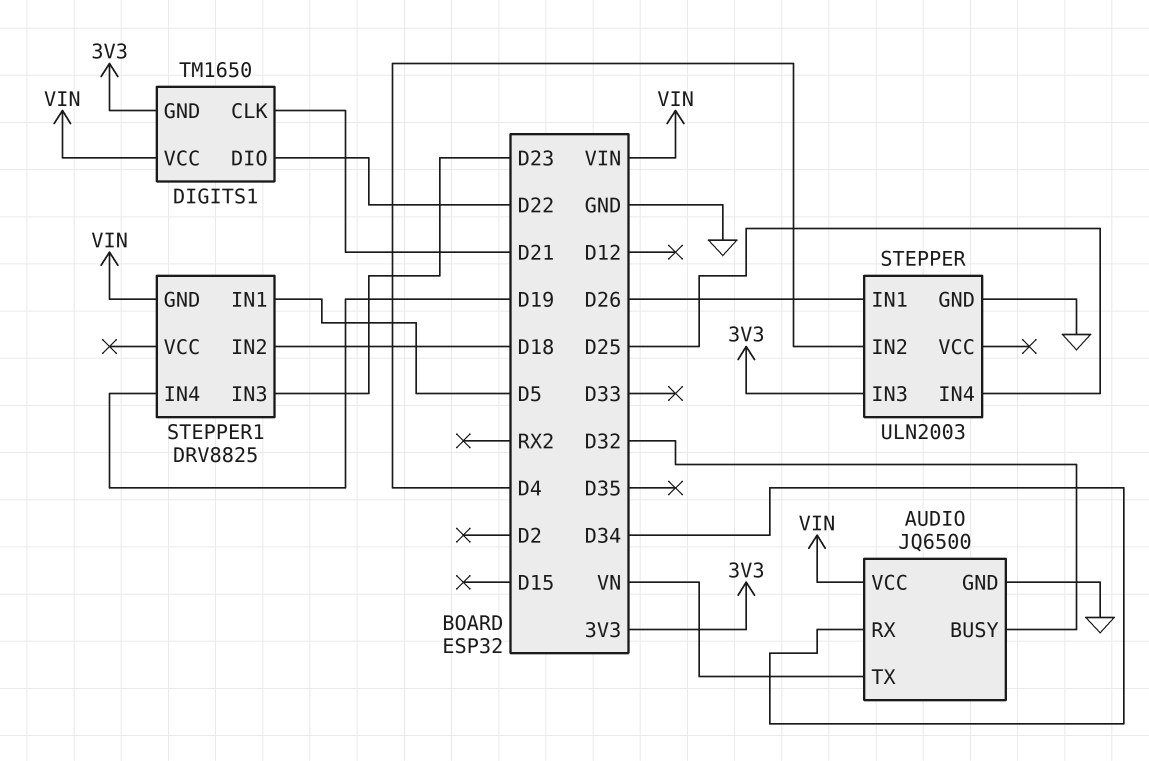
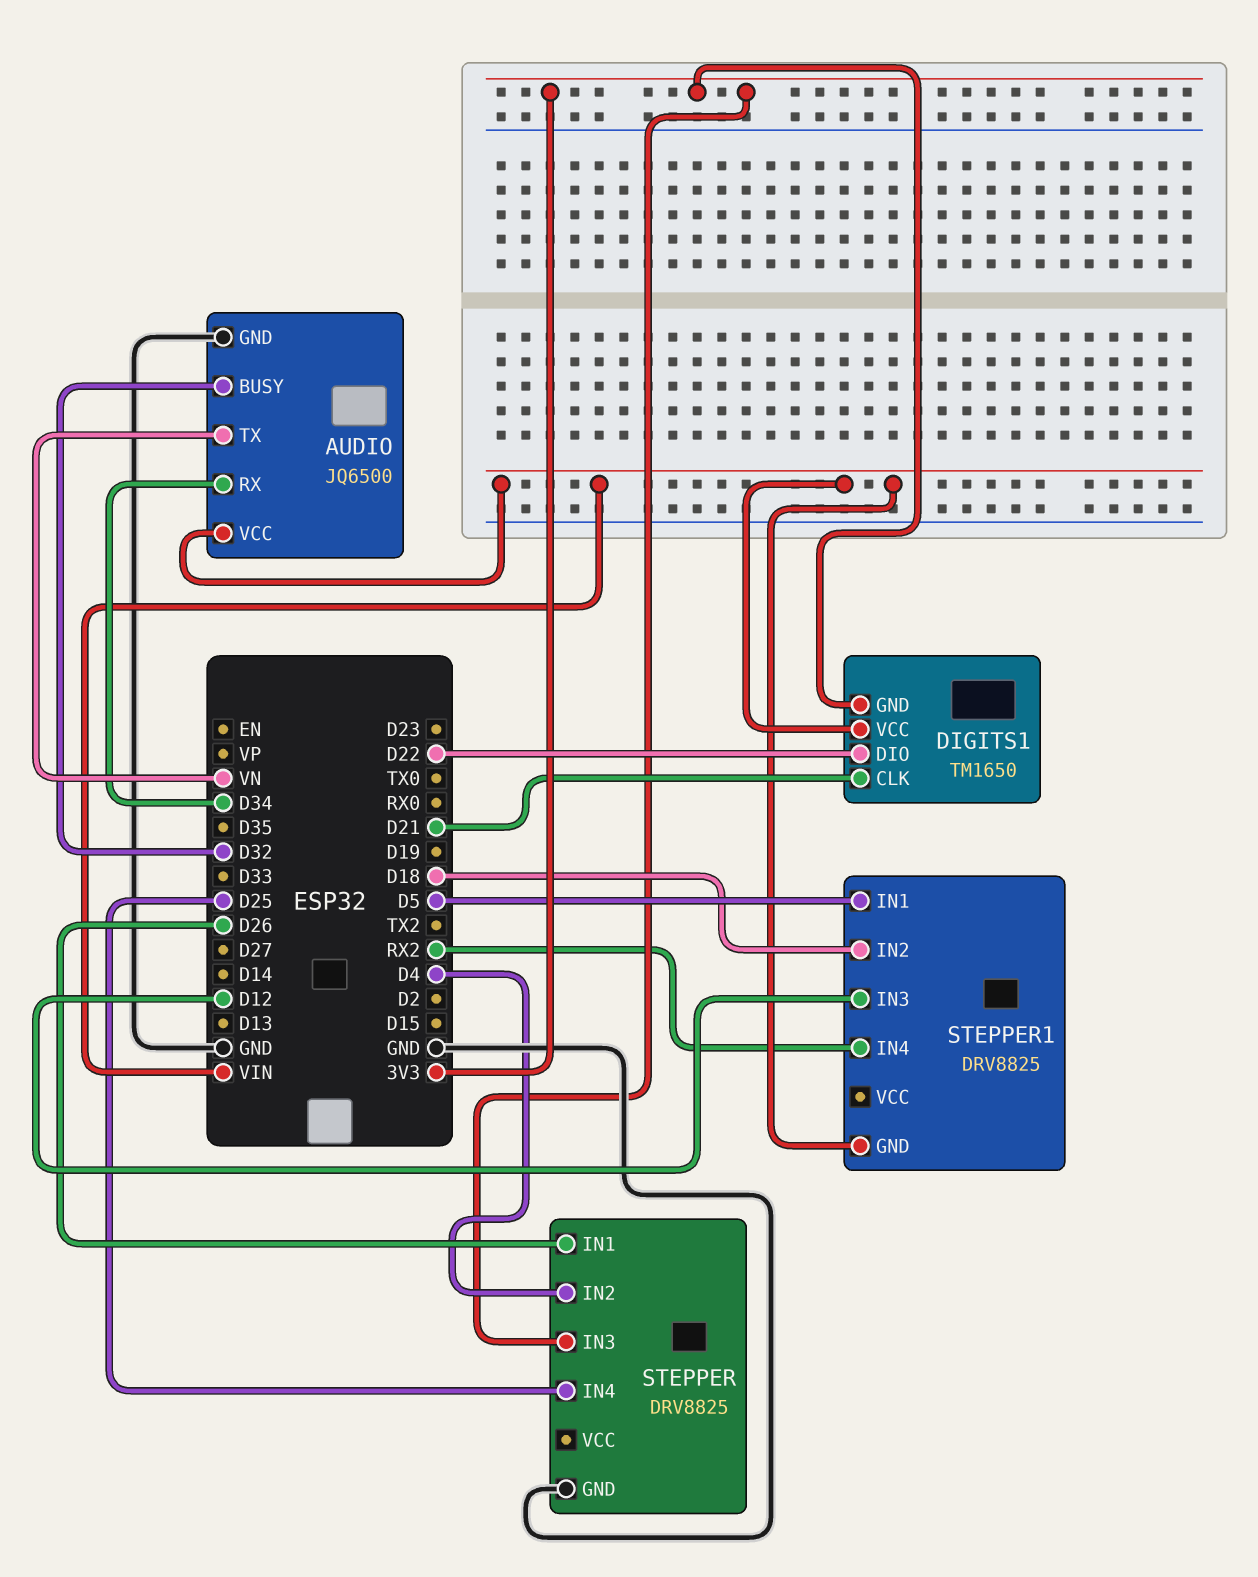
STEPPER: ULN2003 -> DRV8825
STEPPER1 pin IN3: D23 -> D12
STEPPER1 pin IN4: D19 -> RX2

